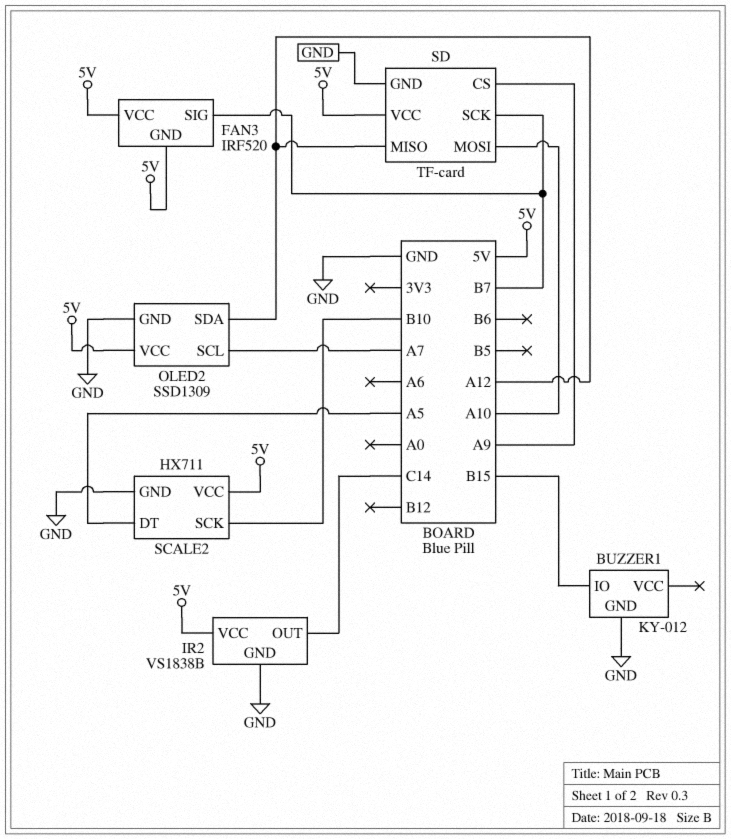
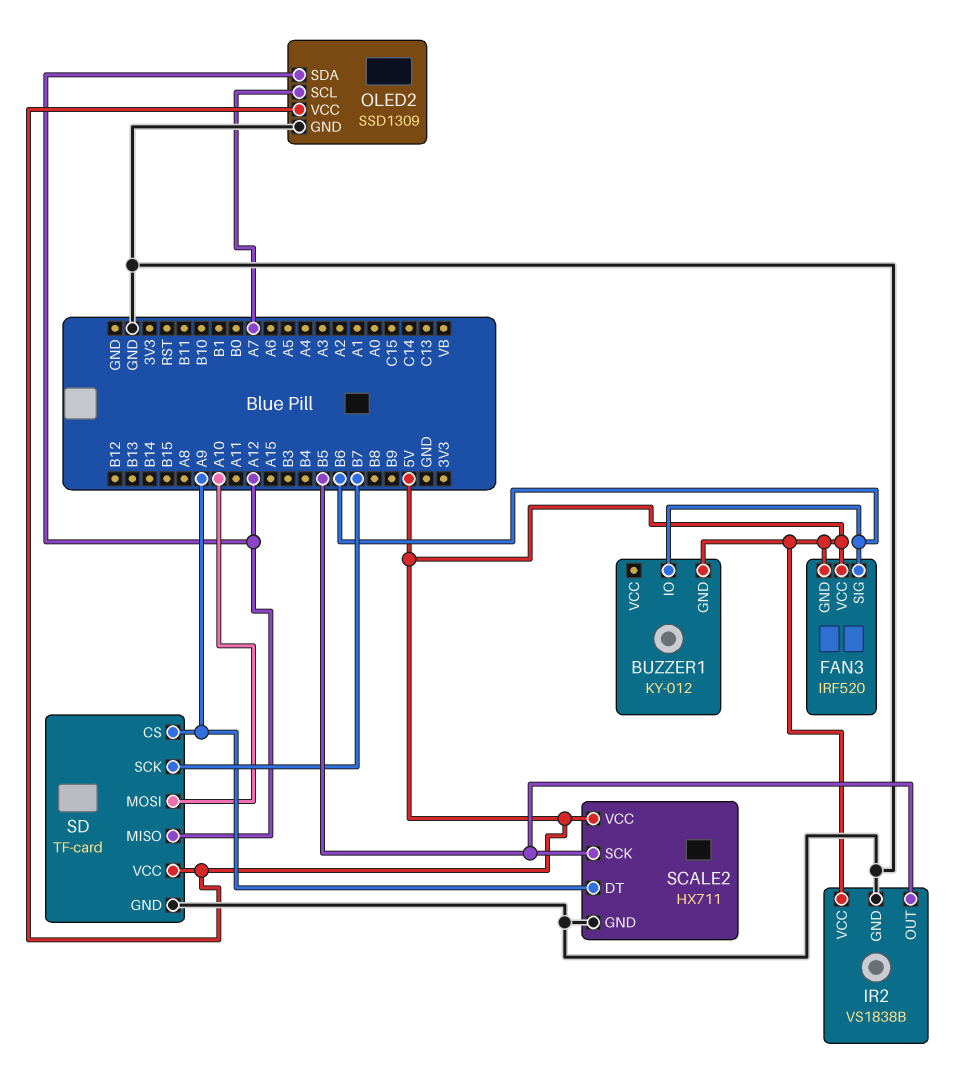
BUZZER1 pin GND: GND -> 5V
BUZZER1 pin IO: B15 -> B6
FAN3 pin SIG: B7 -> B6
IR2 pin OUT: C14 -> B5
SCALE2 pin DT: A5 -> A9
SCALE2 pin SCK: B10 -> B5

